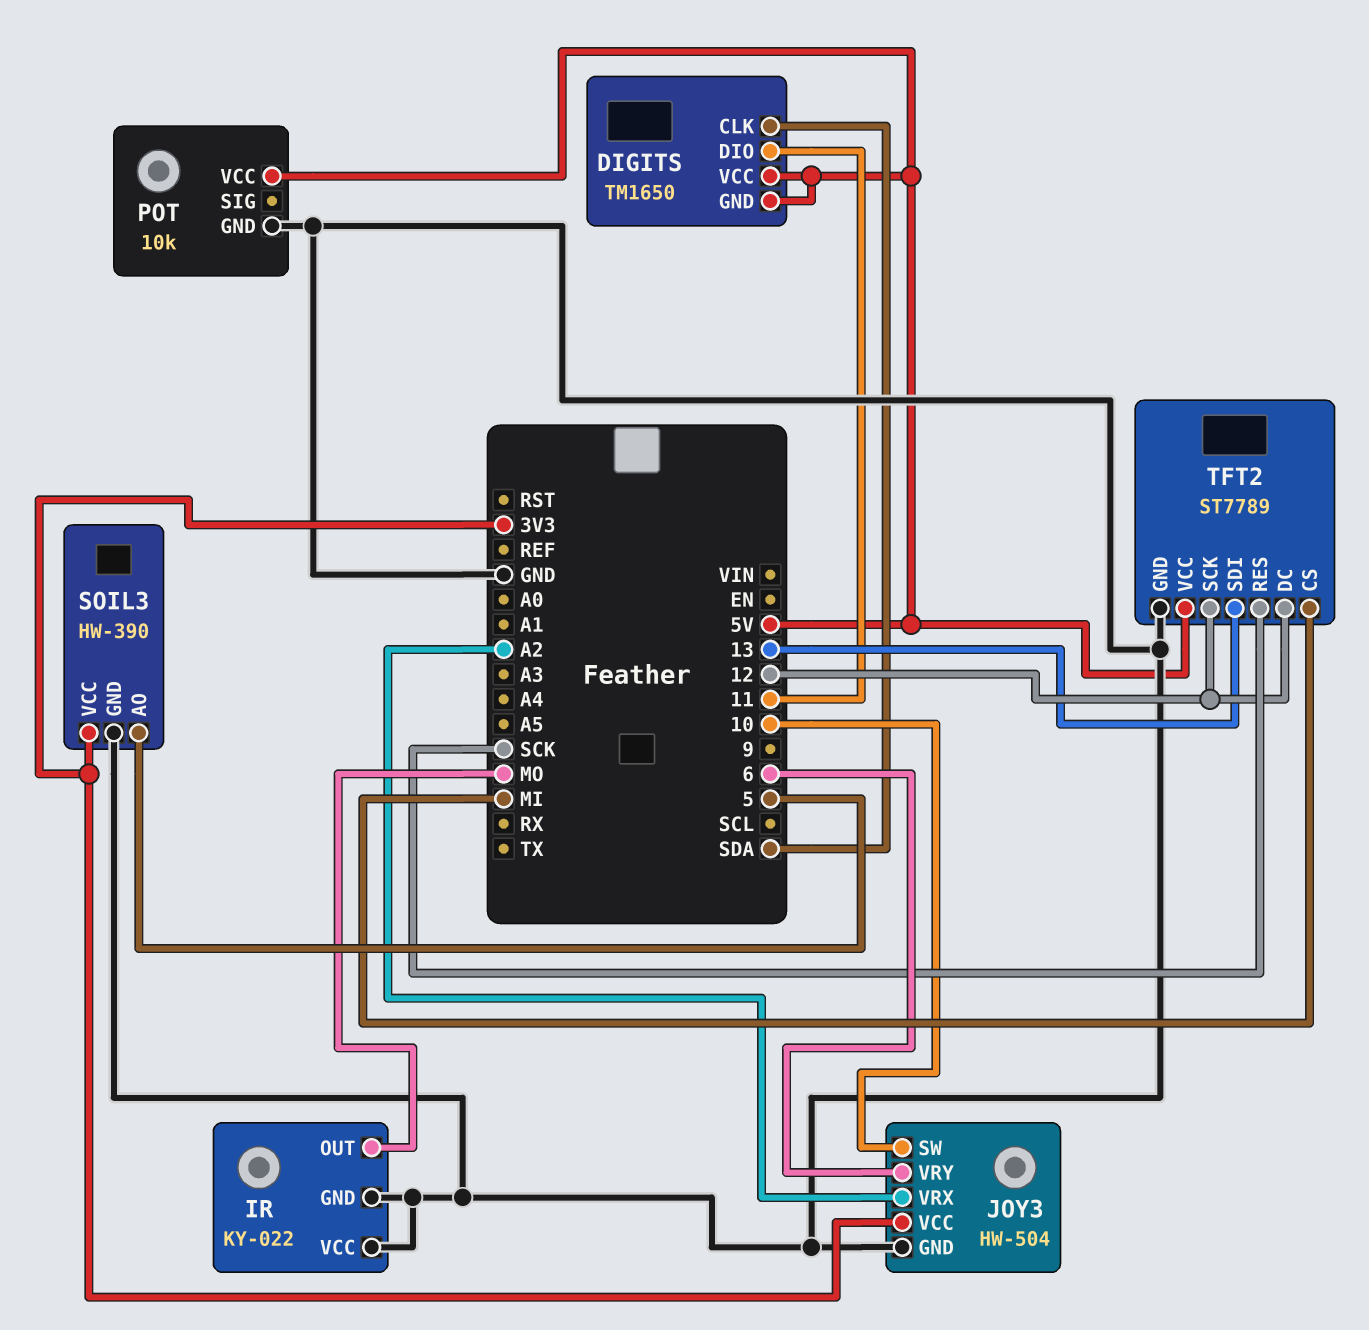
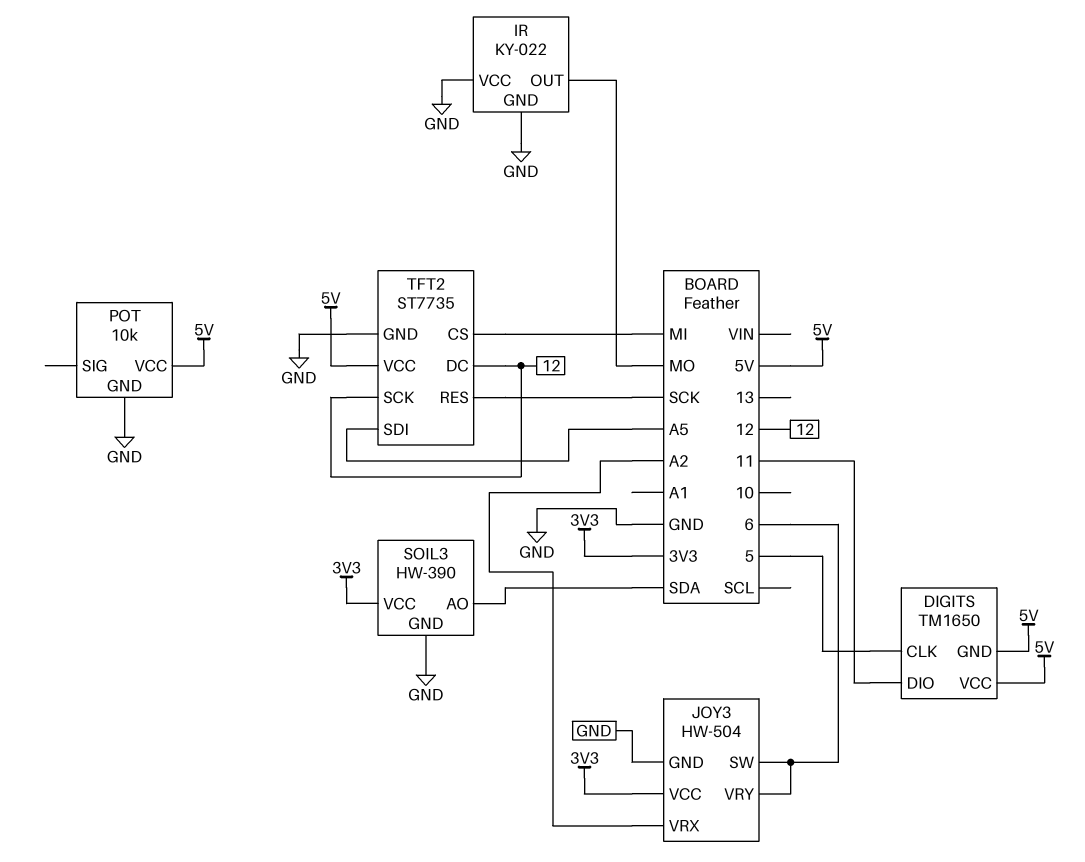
DIGITS pin CLK: SDA -> 5
JOY3 pin SW: 10 -> 6
SOIL3 pin AO: 5 -> SDA
TFT2: ST7789 -> ST7735
TFT2 pin SDI: 13 -> A5

